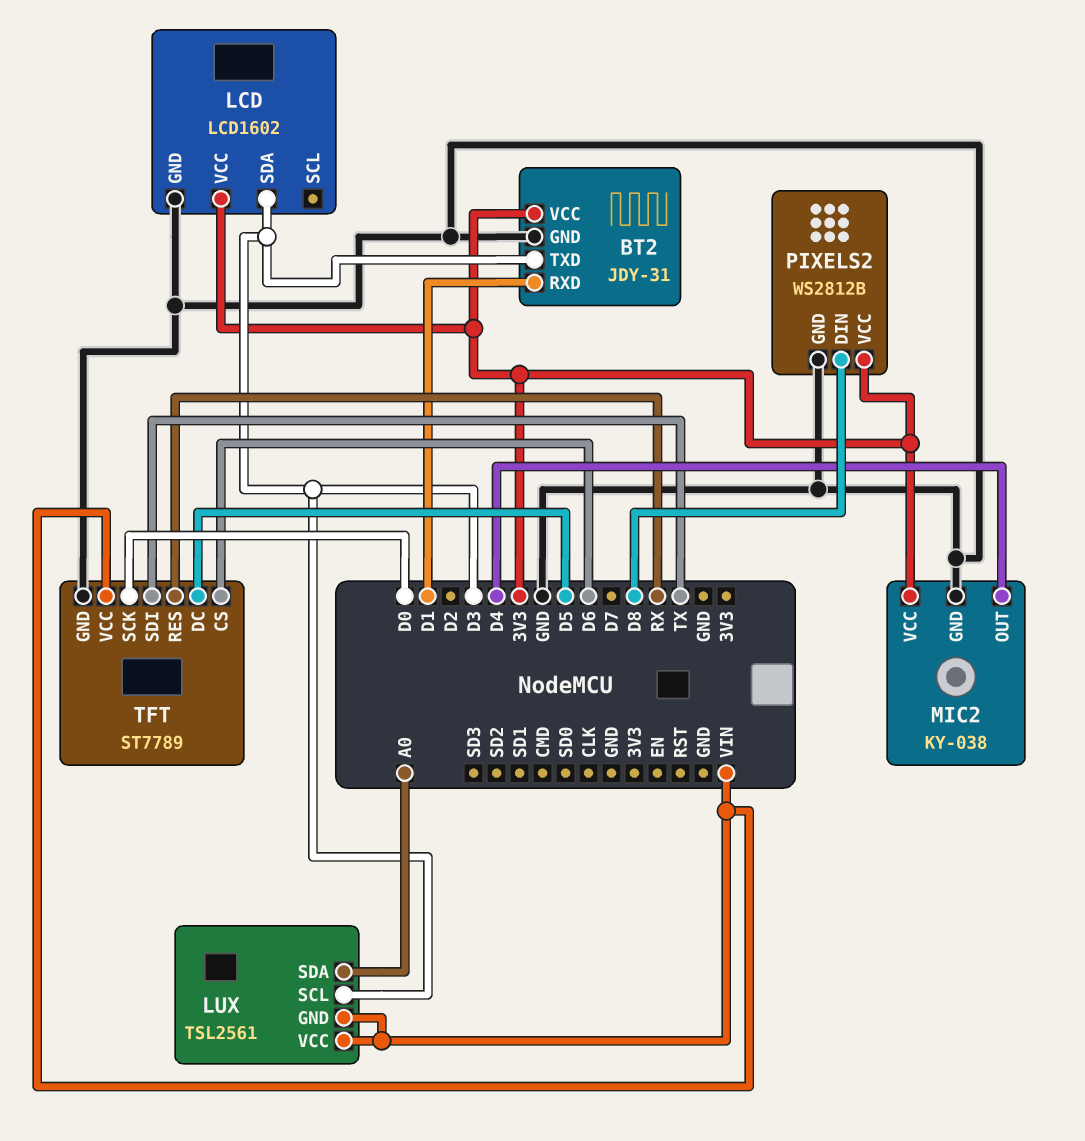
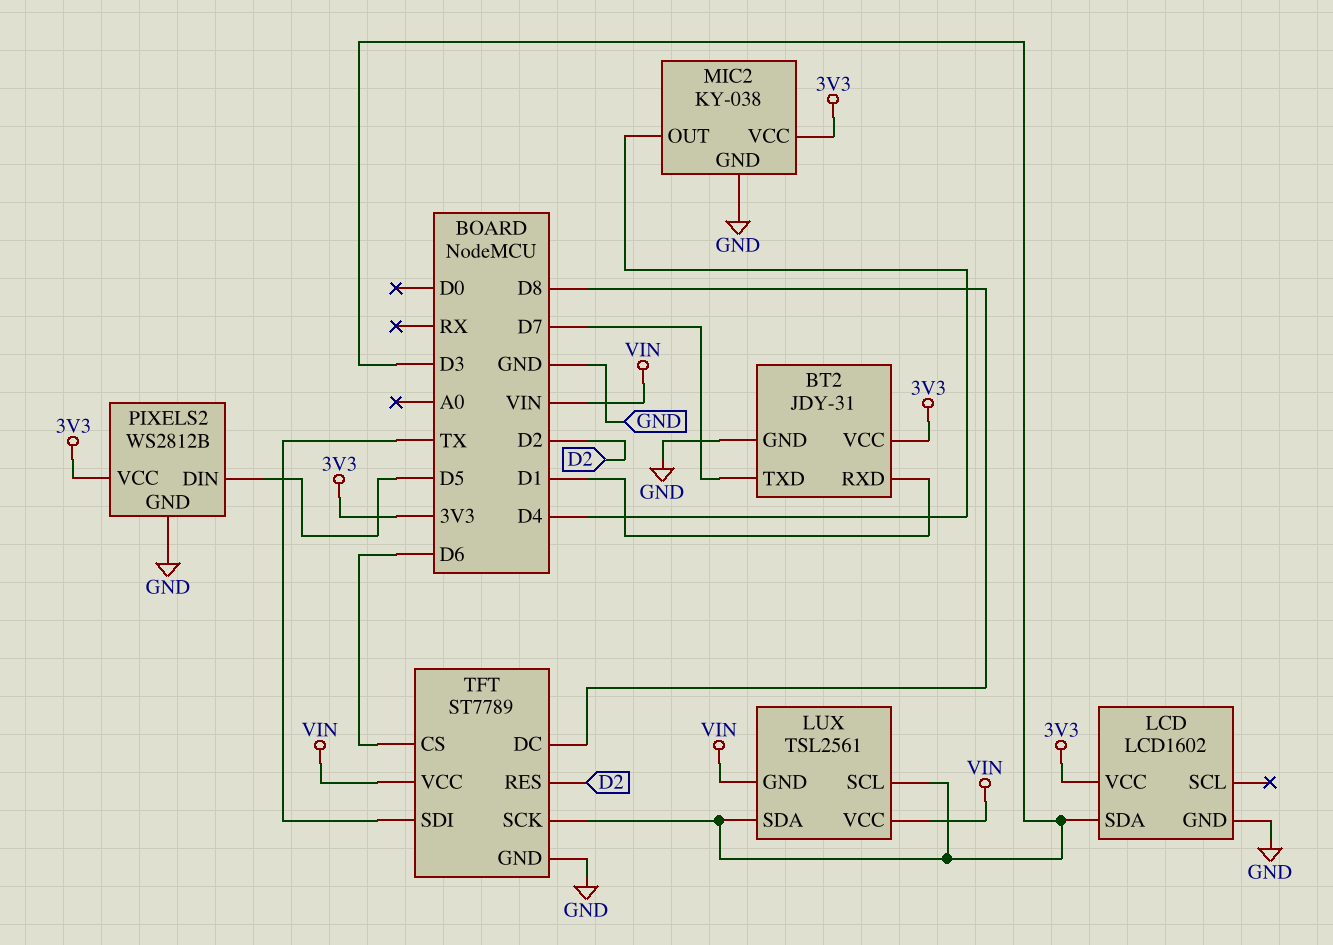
BT2 pin TXD: D3 -> D7
LUX pin SDA: A0 -> D3
PIXELS2 pin DIN: D8 -> D5
TFT pin DC: D5 -> D8
TFT pin RES: RX -> D2
TFT pin SCK: D0 -> D3

